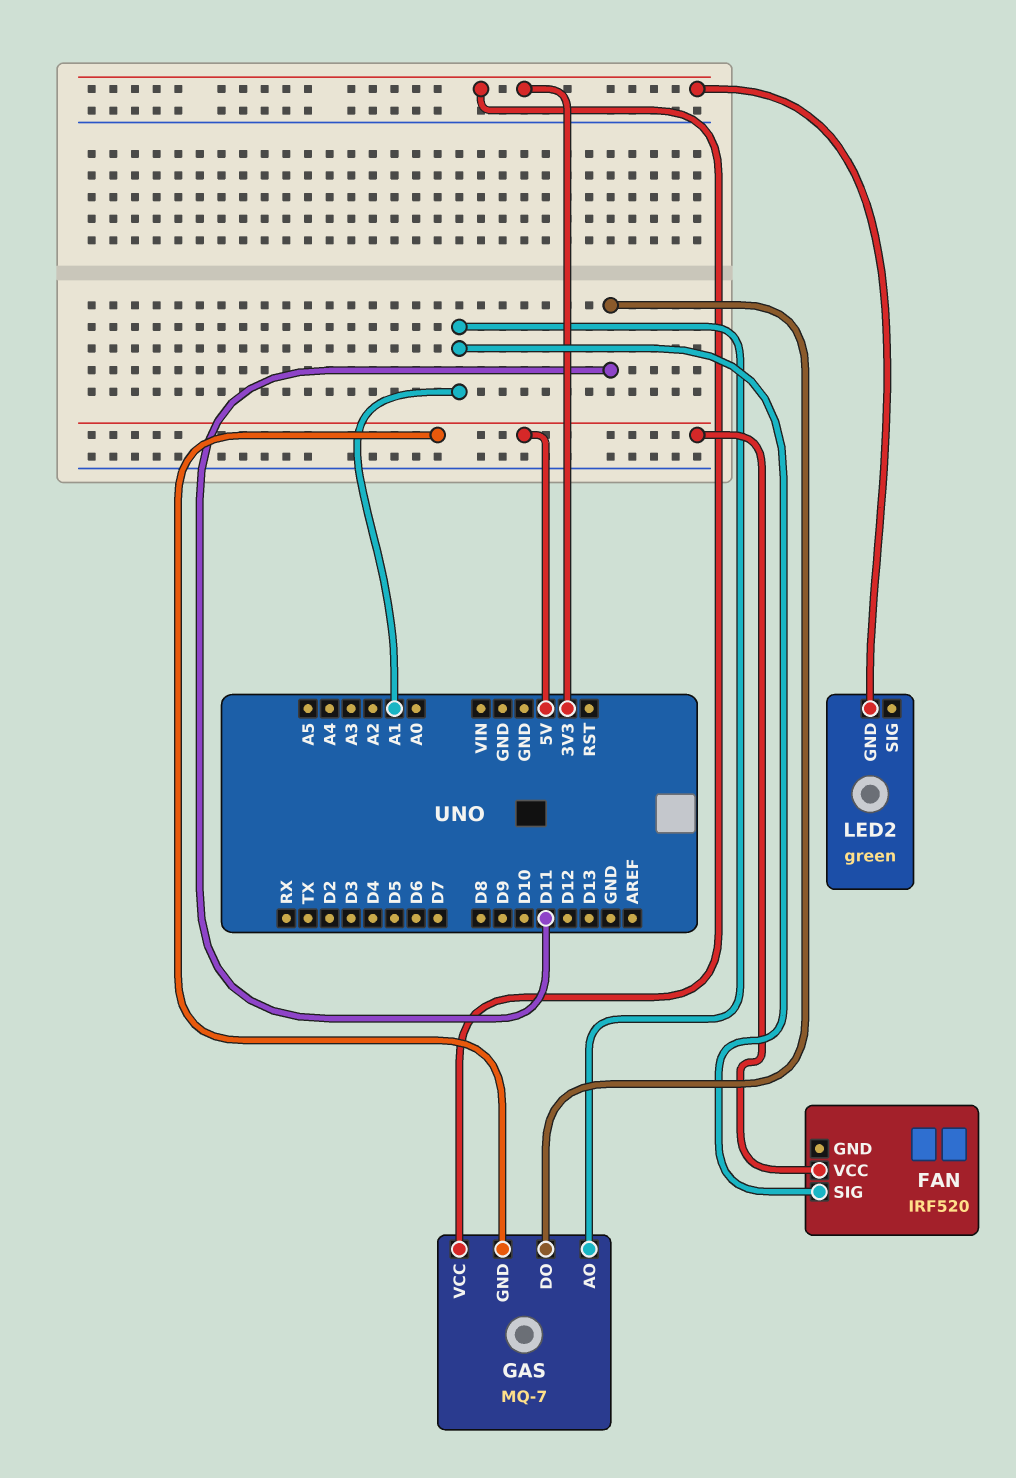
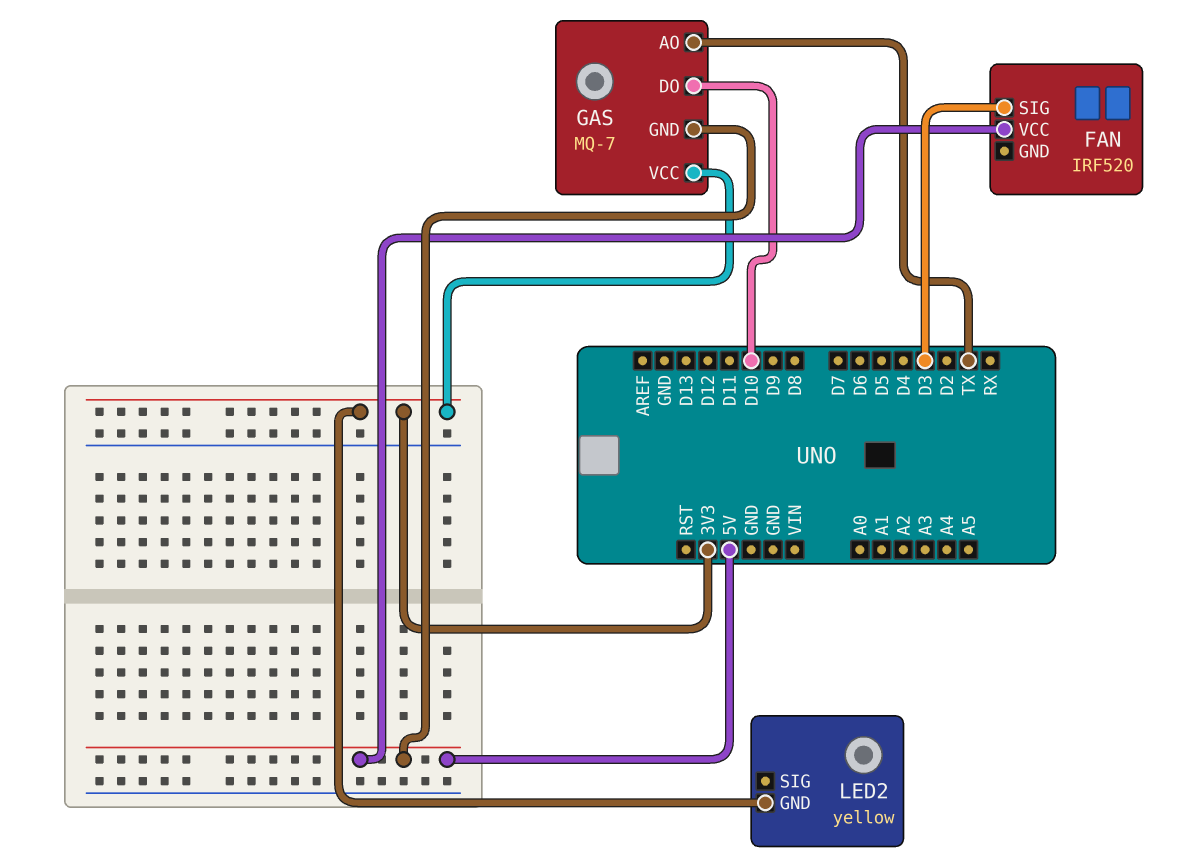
FAN pin SIG: A1 -> D3
GAS pin AO: A1 -> TX
GAS pin DO: D11 -> D10
LED2: green -> yellow

